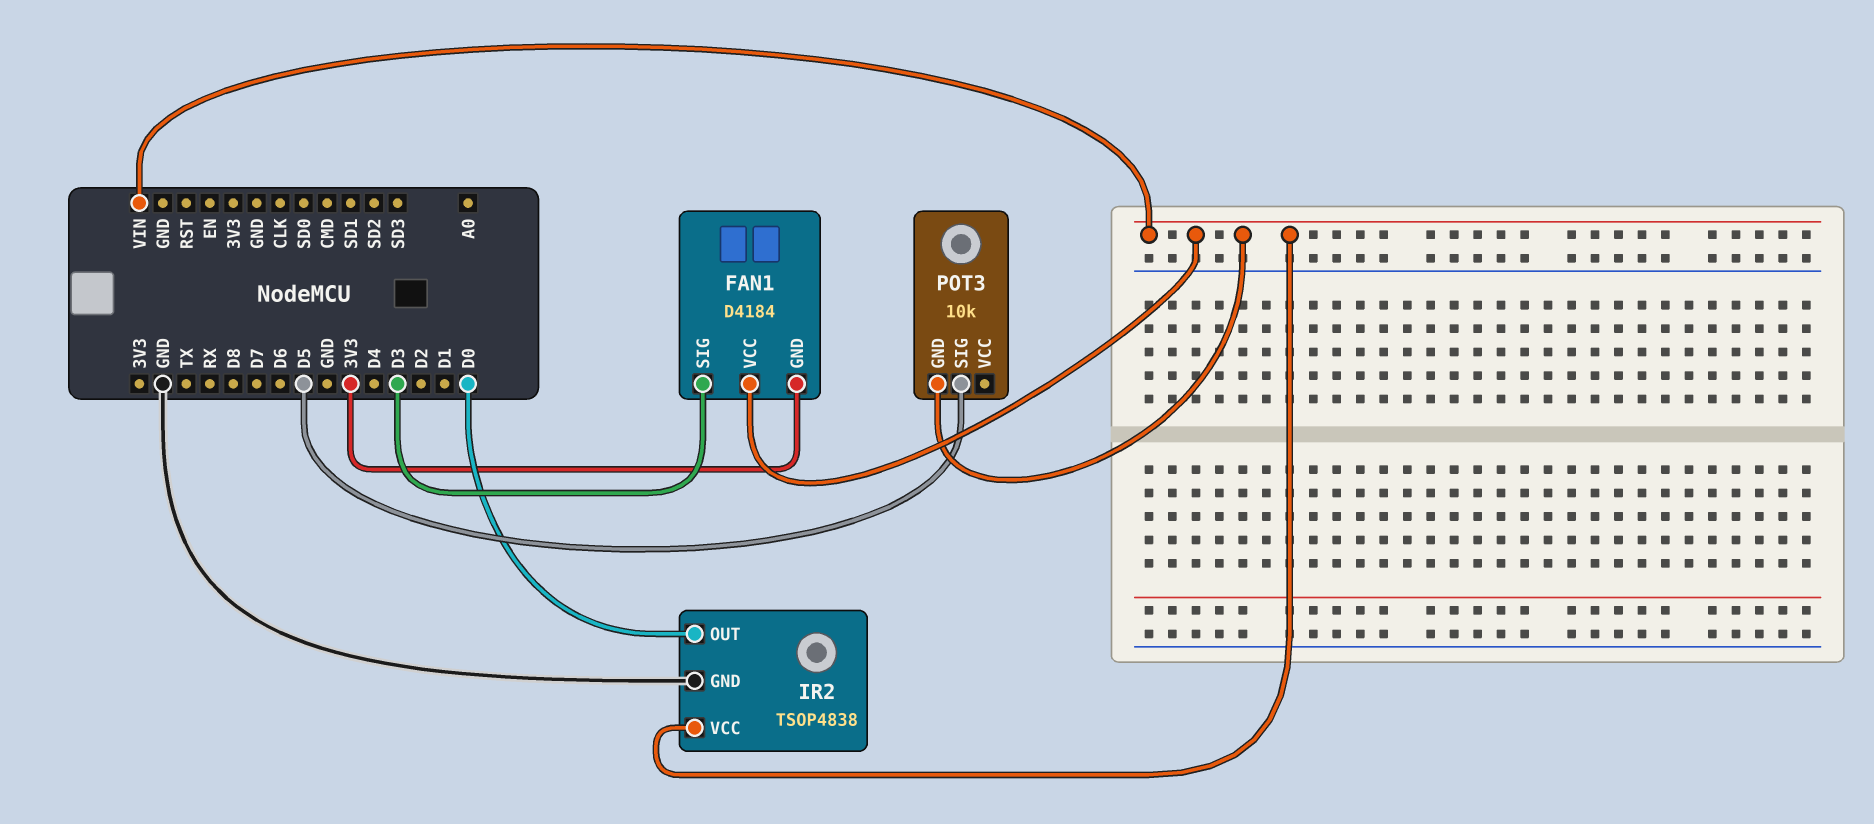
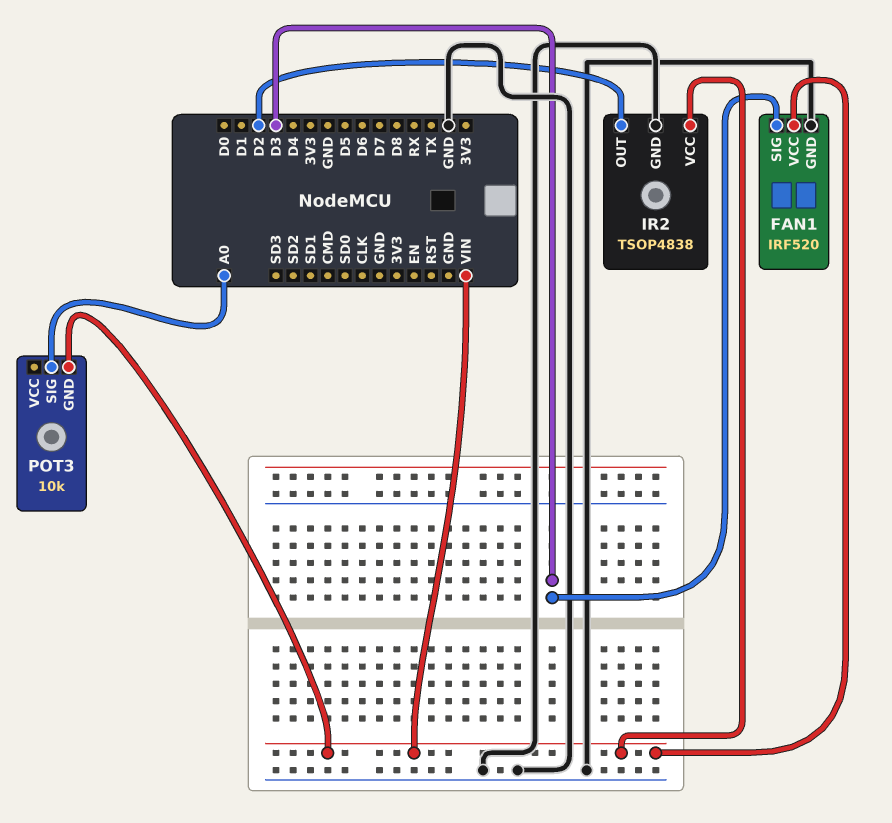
FAN1: D4184 -> IRF520
FAN1 pin GND: 3V3 -> GND
IR2 pin OUT: D0 -> D2
POT3 pin SIG: D5 -> A0

